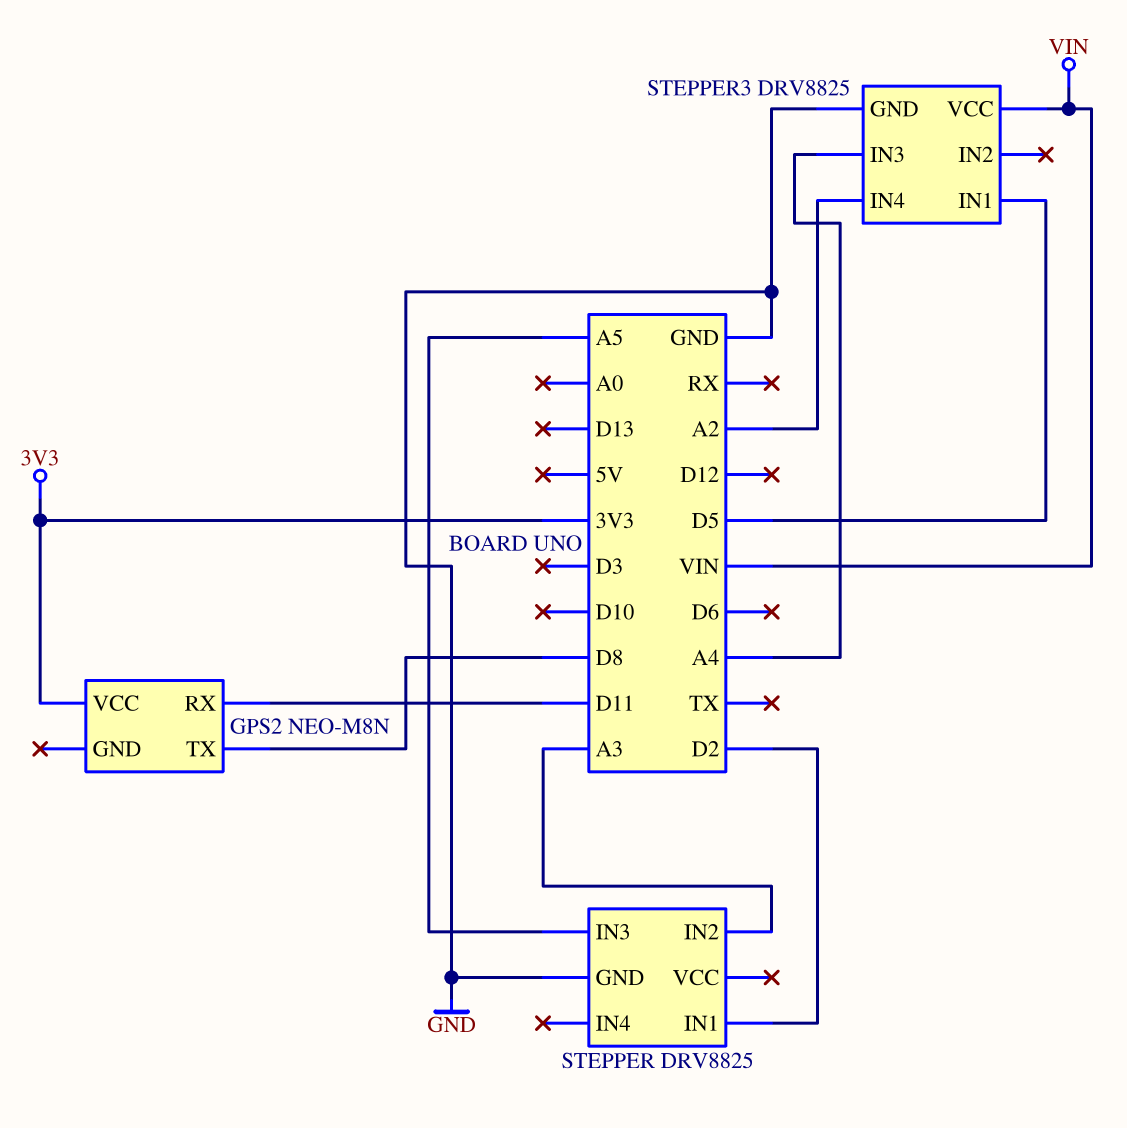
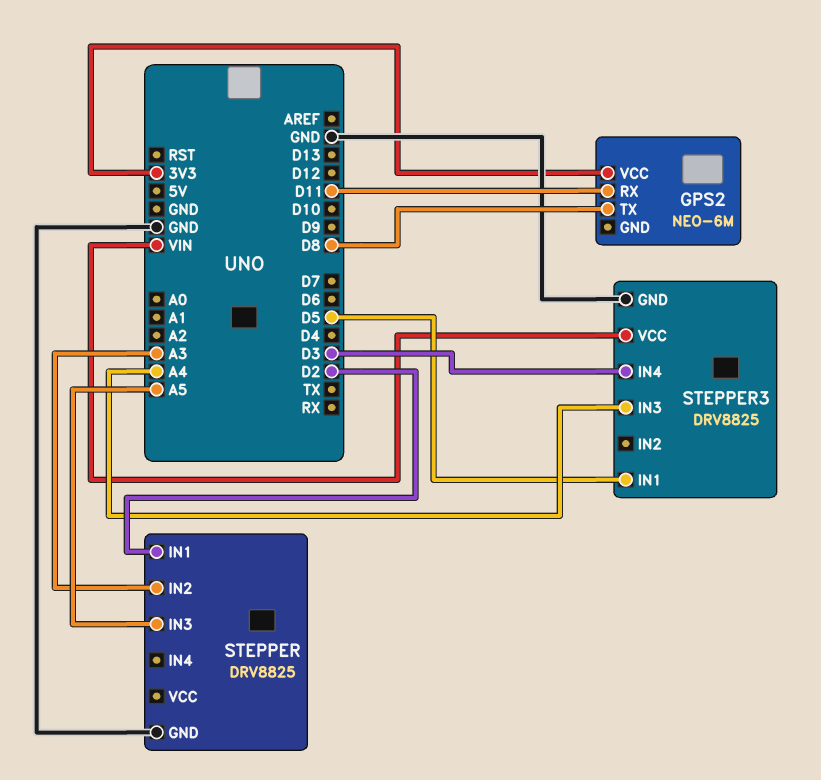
GPS2: NEO-M8N -> NEO-6M
STEPPER3 pin IN4: A2 -> D3

